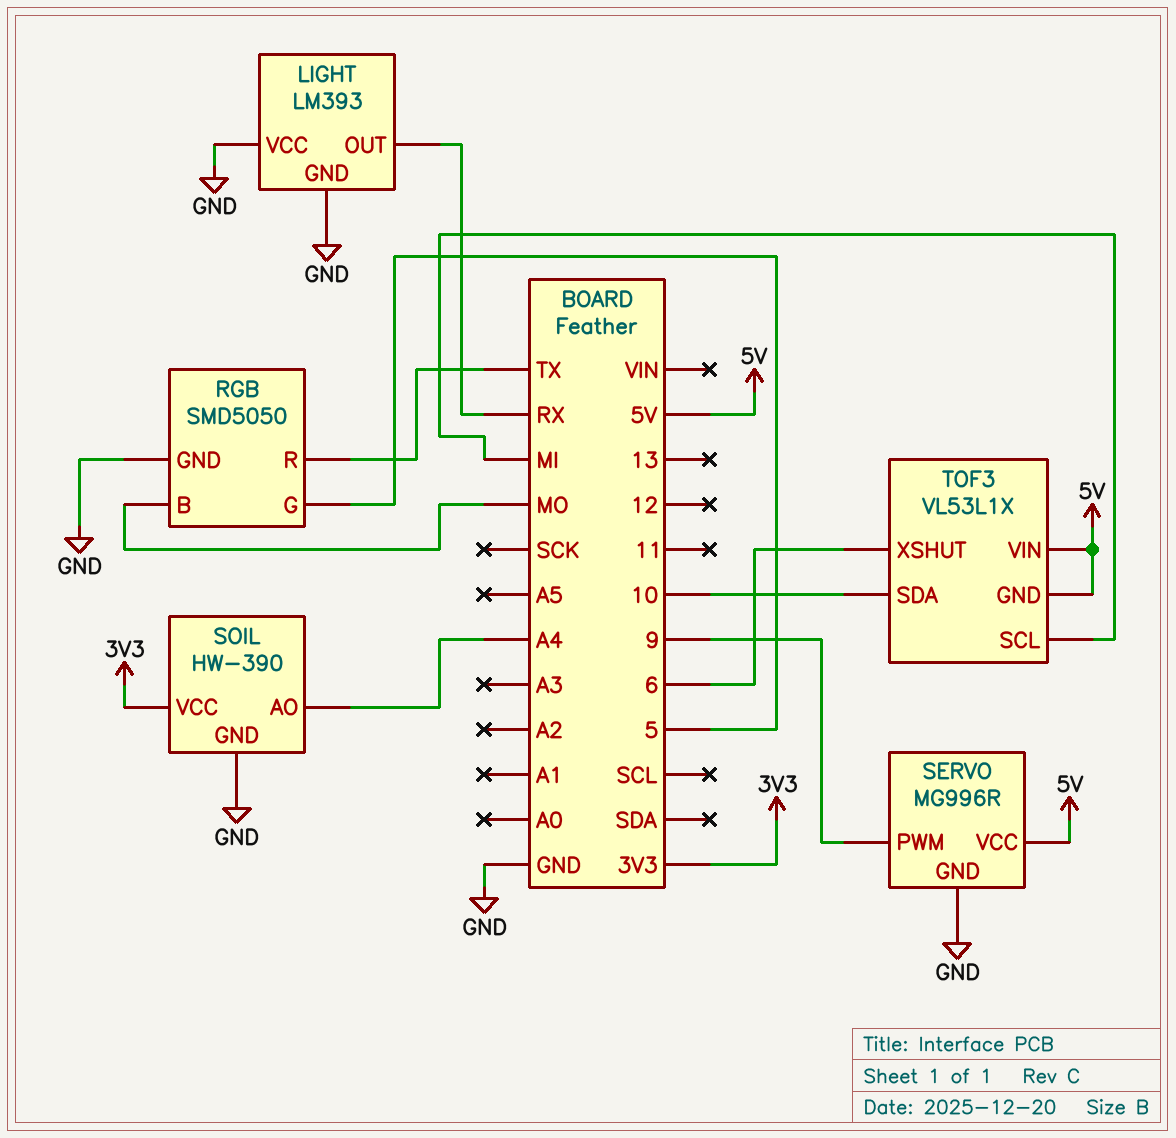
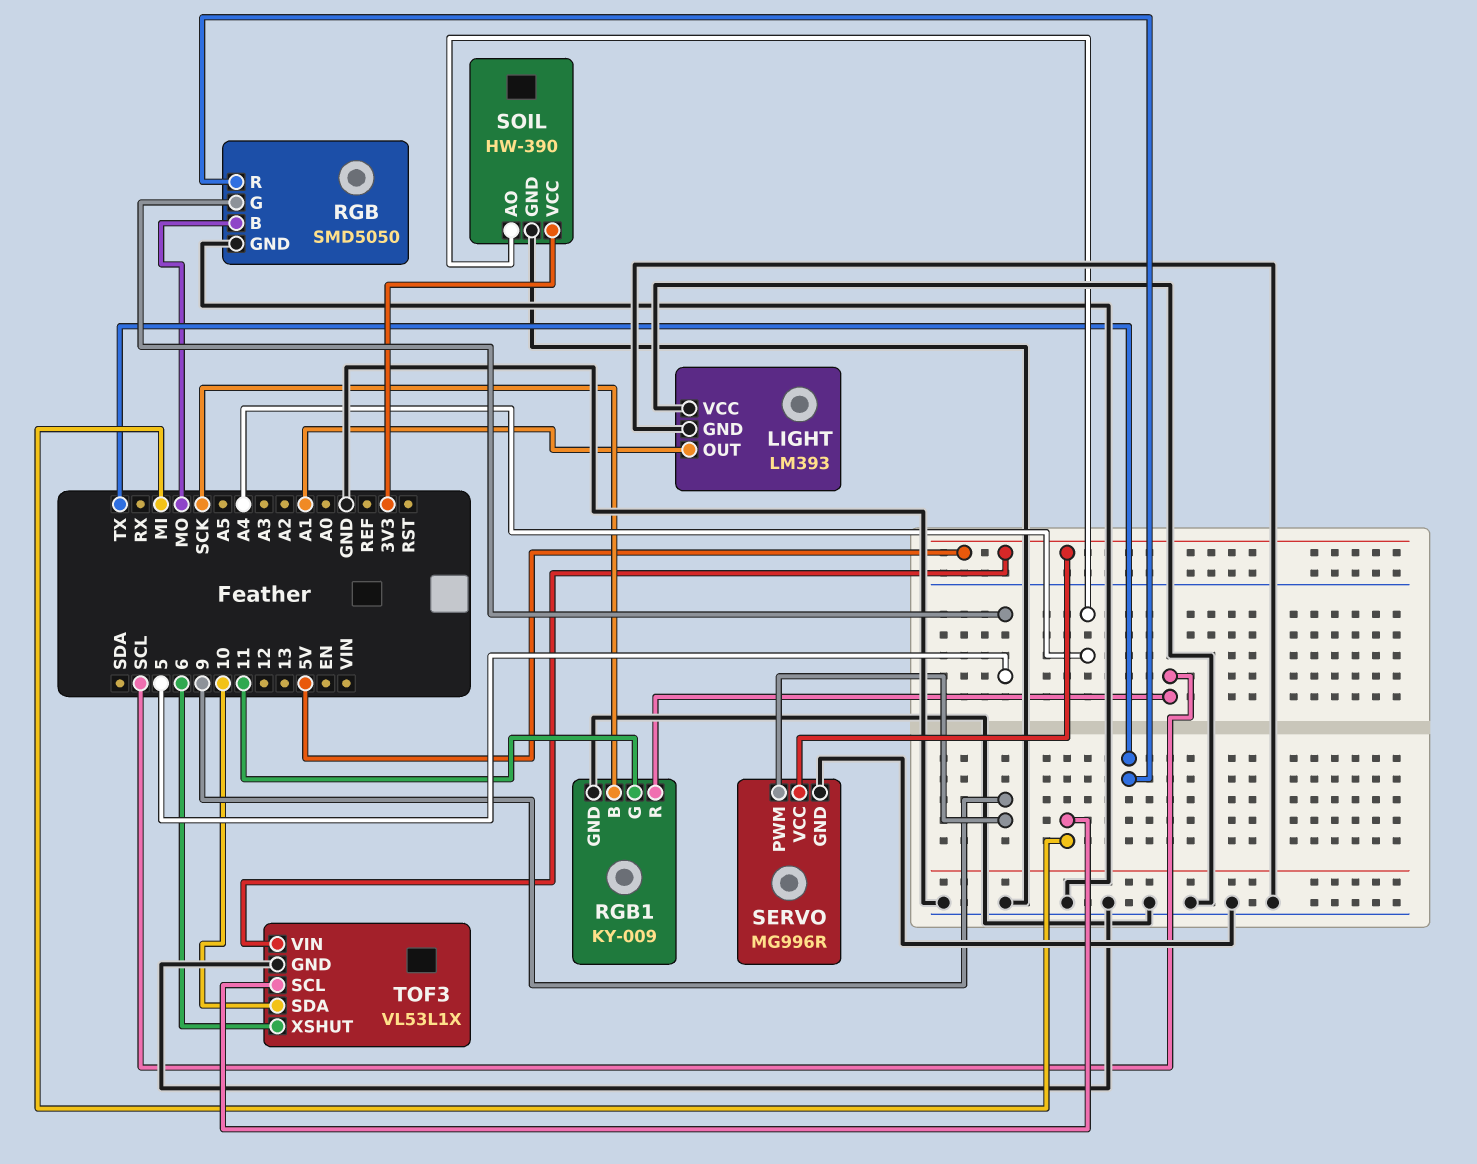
LIGHT pin OUT: RX -> A1
RGB1: none -> KY-009
RGB1 pin B: none -> SCK
RGB1 pin G: none -> 11
RGB1 pin GND: none -> GND
RGB1 pin R: none -> SCL
TOF3 pin GND: 5V -> GND

